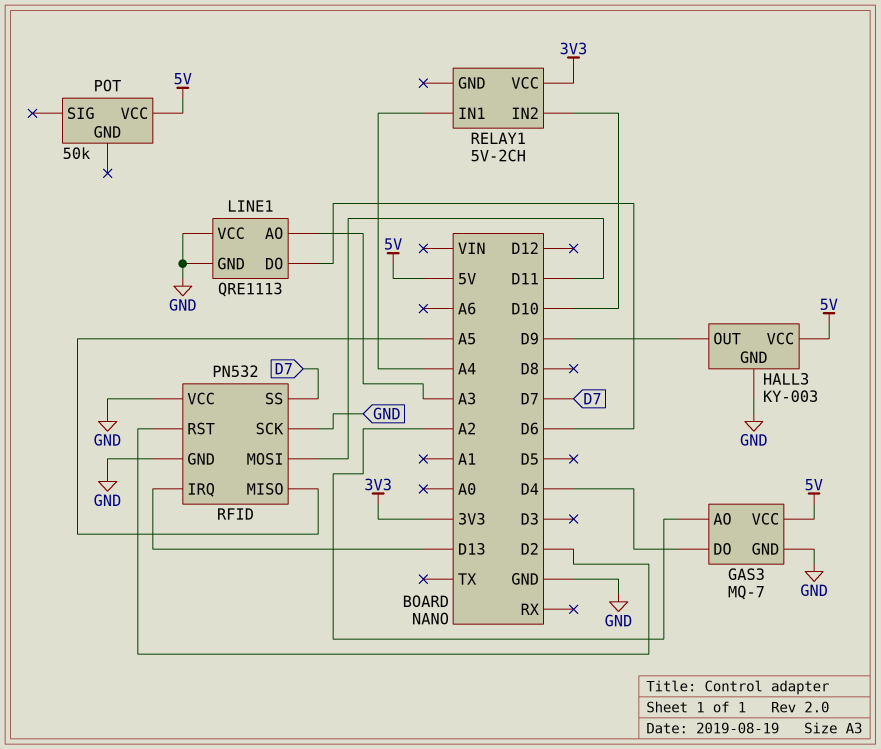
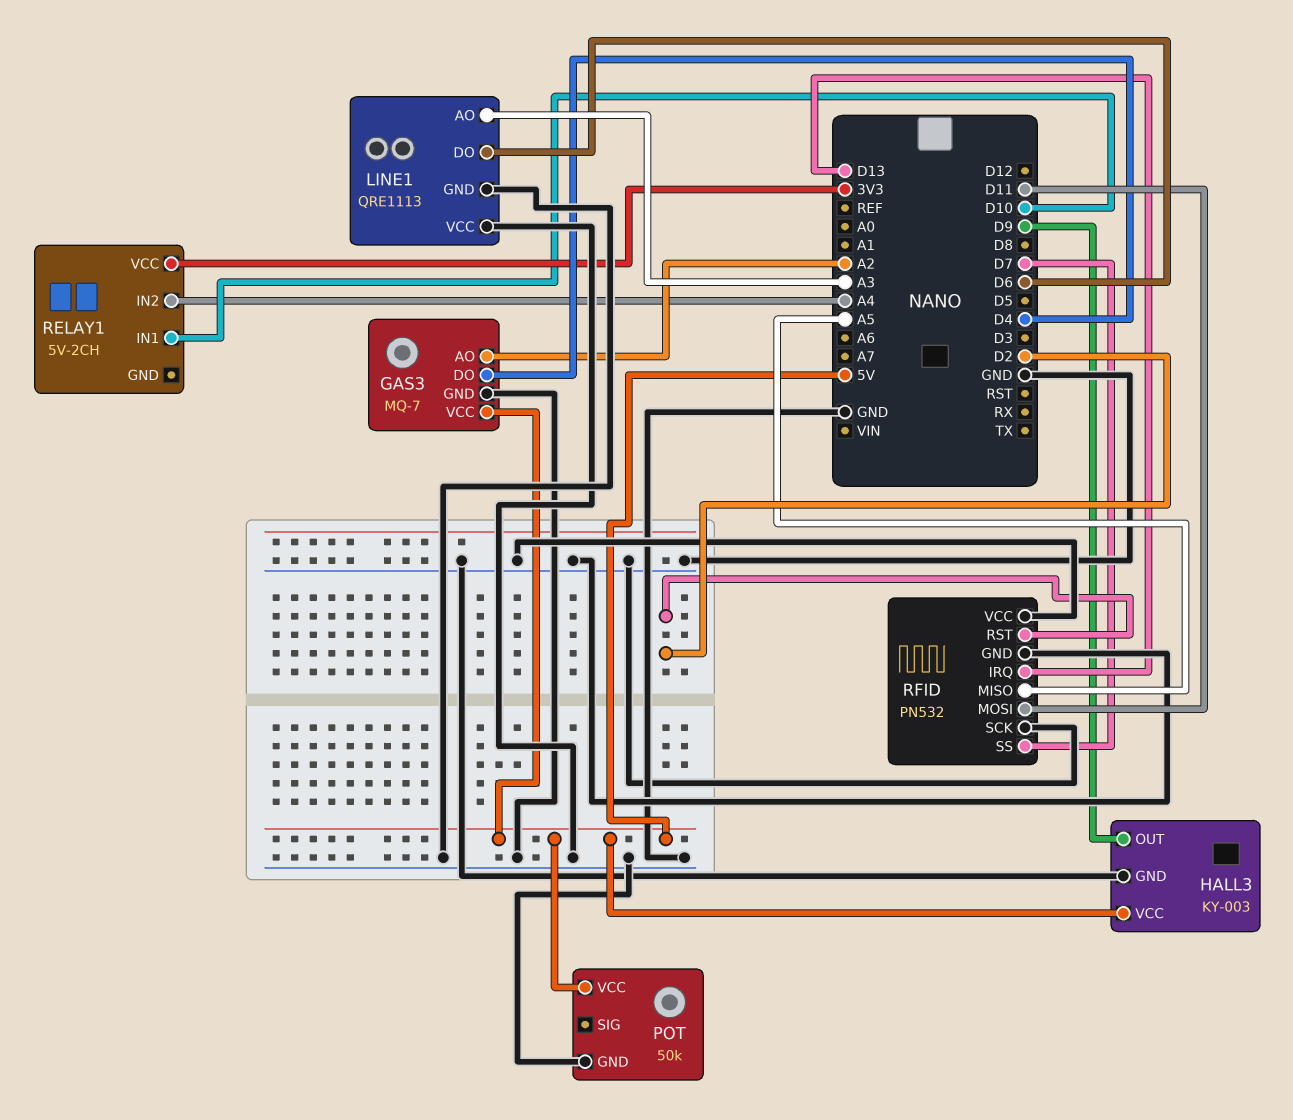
POT pin GND: none -> GND
RELAY1 pin IN1: A4 -> D10
RELAY1 pin IN2: D10 -> A4

